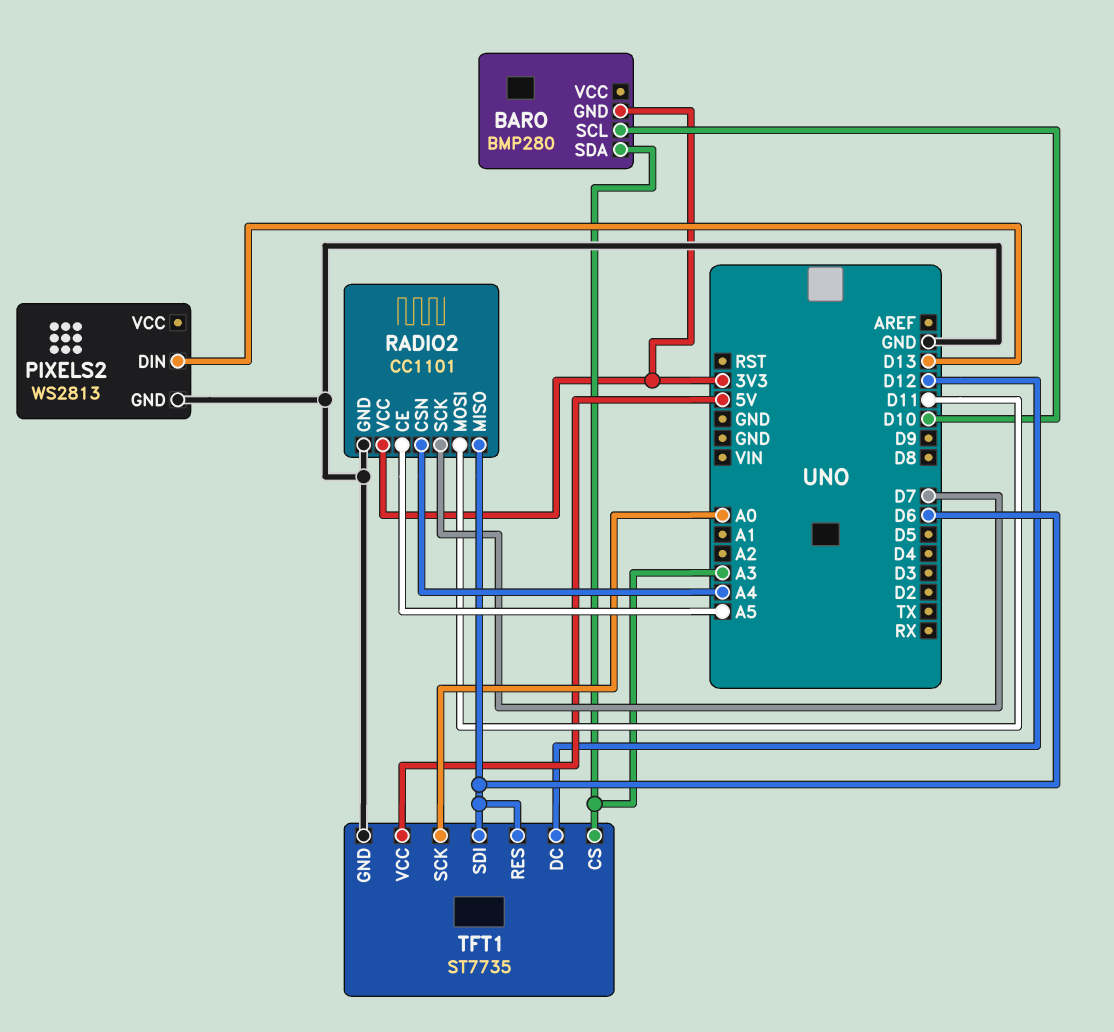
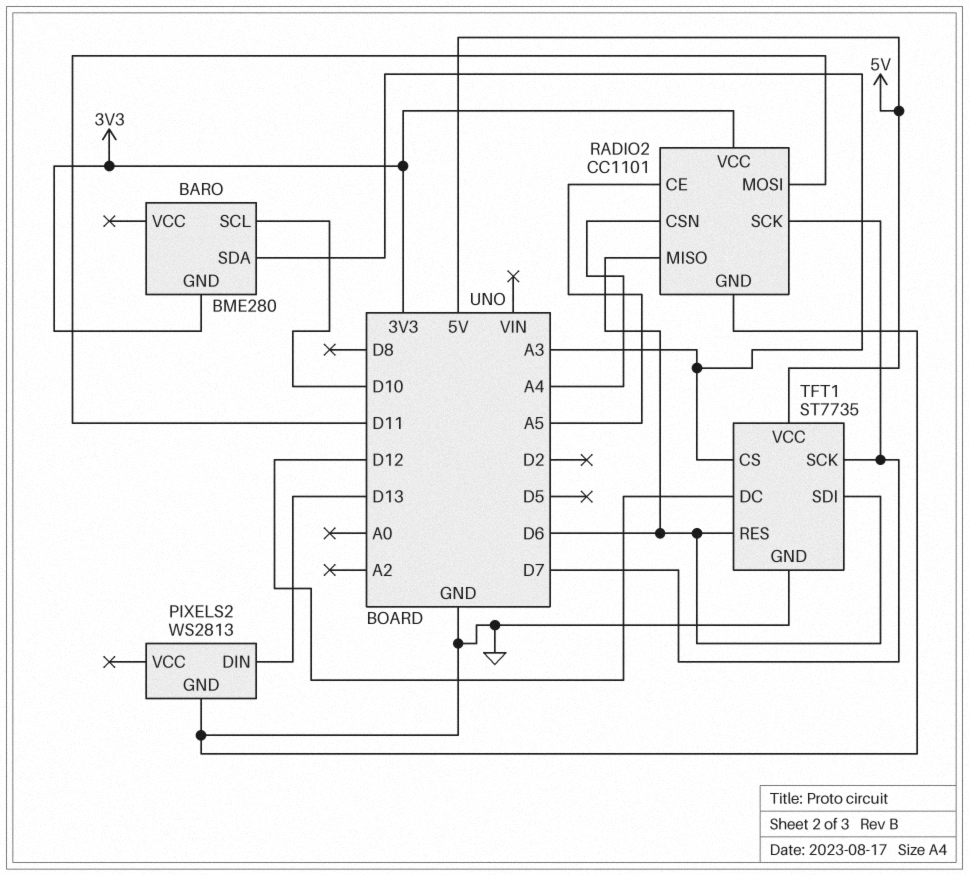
BARO: BMP280 -> BME280
TFT1 pin SCK: A0 -> D7

